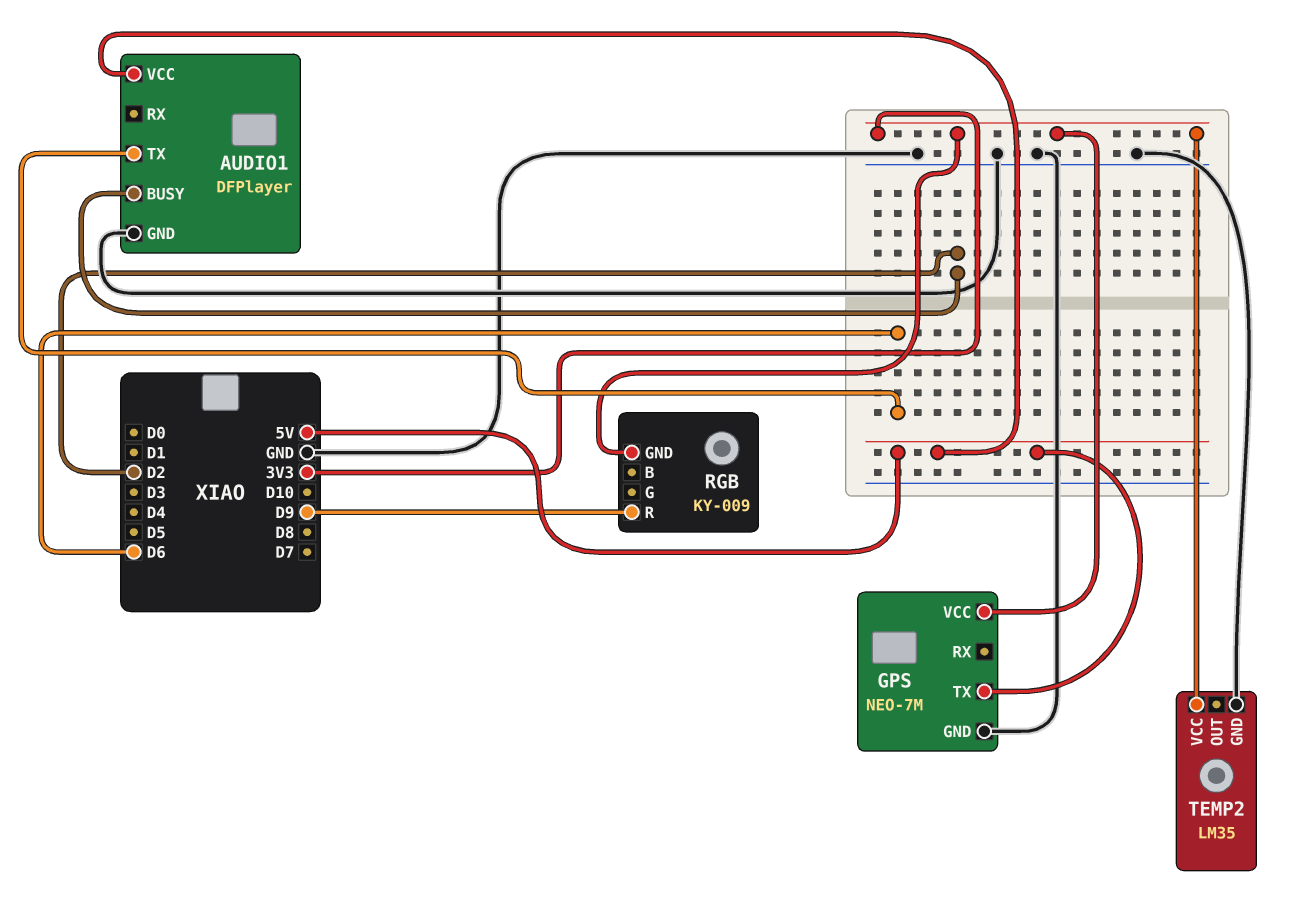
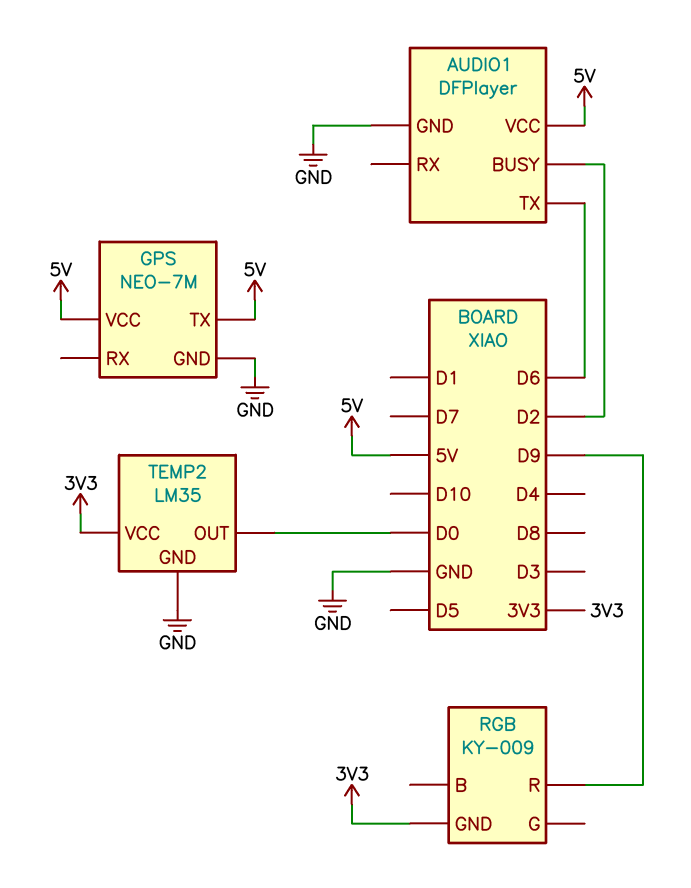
GPS pin VCC: 3V3 -> 5V
TEMP2 pin OUT: none -> D0

